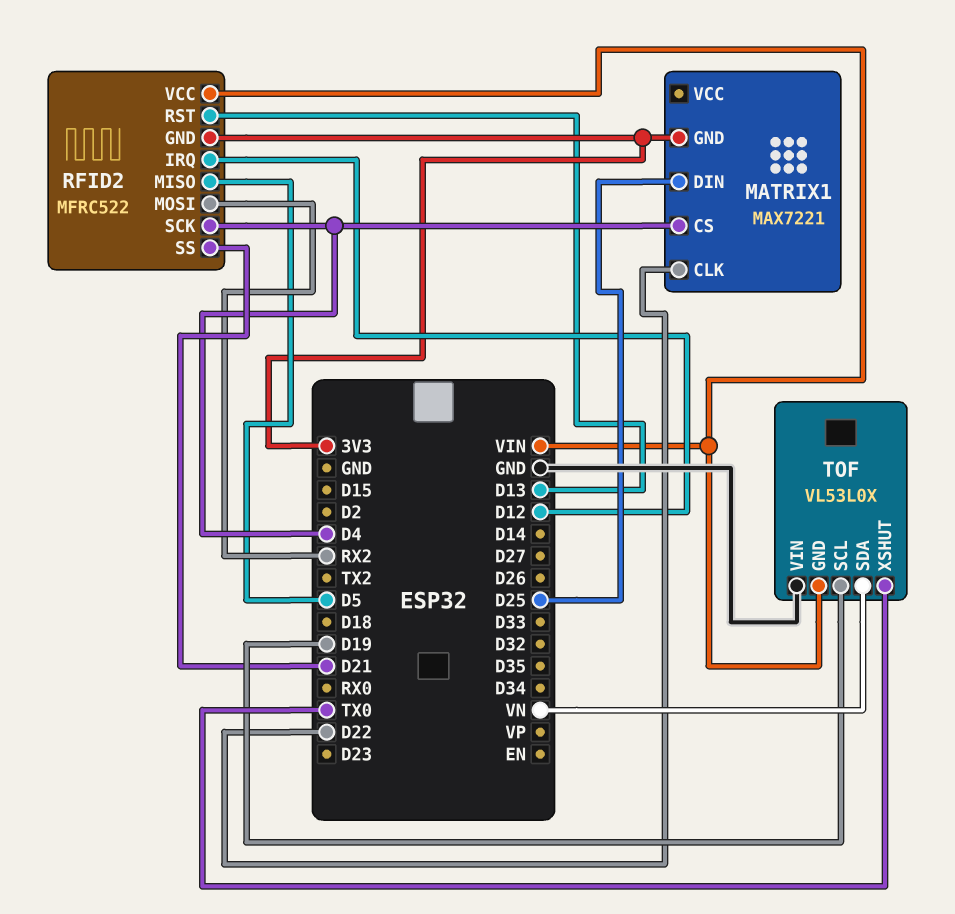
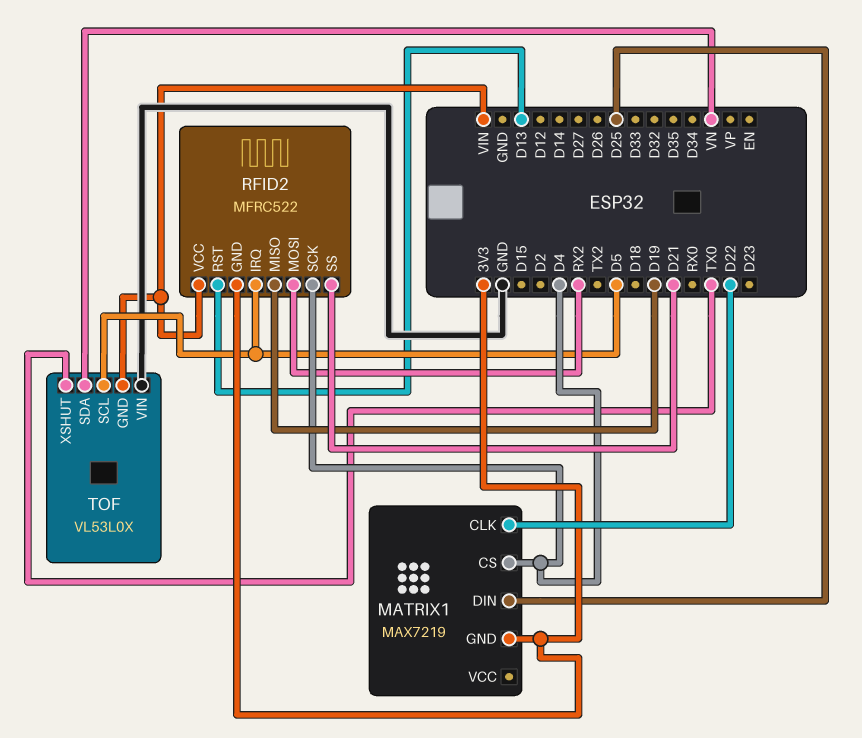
MATRIX1: MAX7221 -> MAX7219
RFID2 pin IRQ: D12 -> D5
RFID2 pin MISO: D5 -> D19
TOF pin SCL: D19 -> D5

